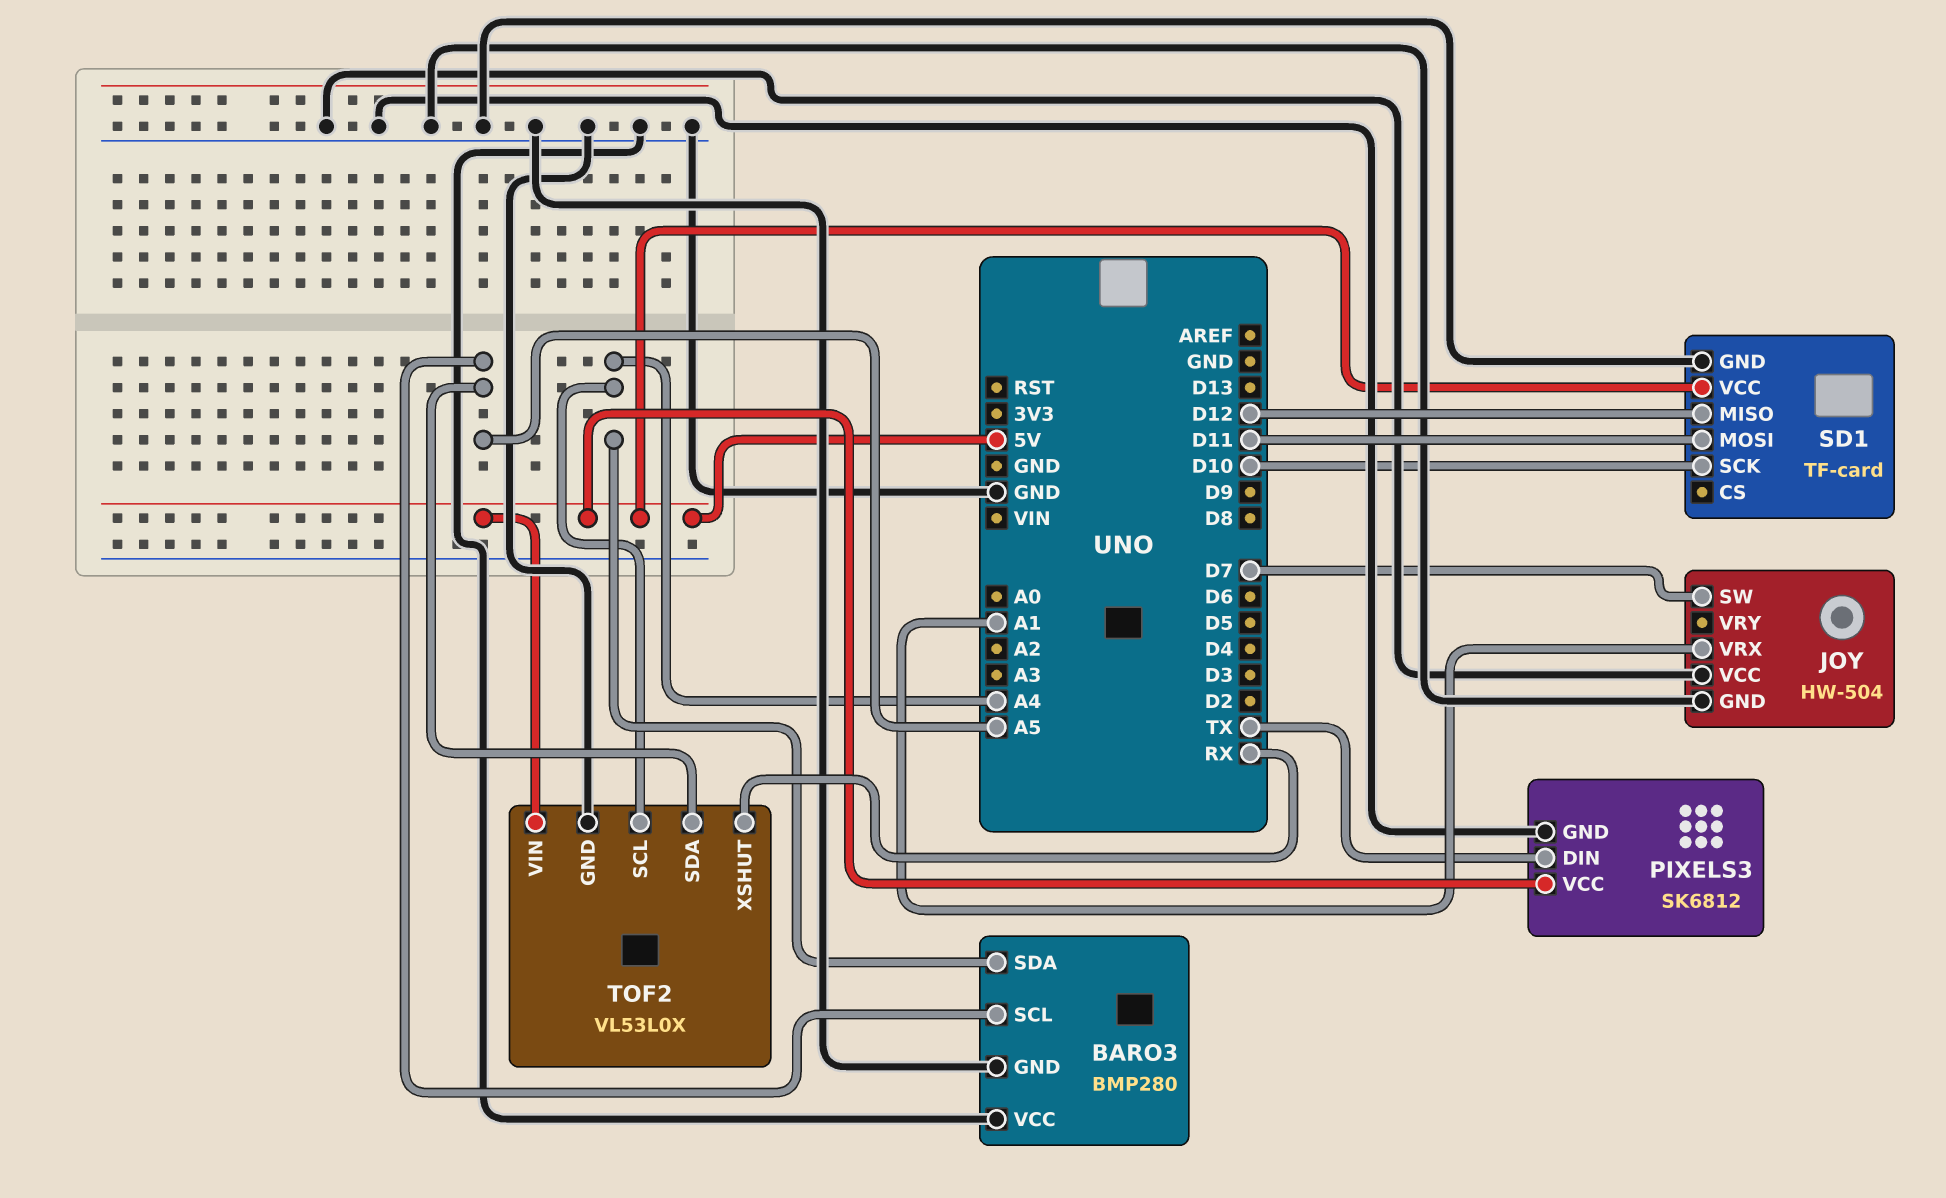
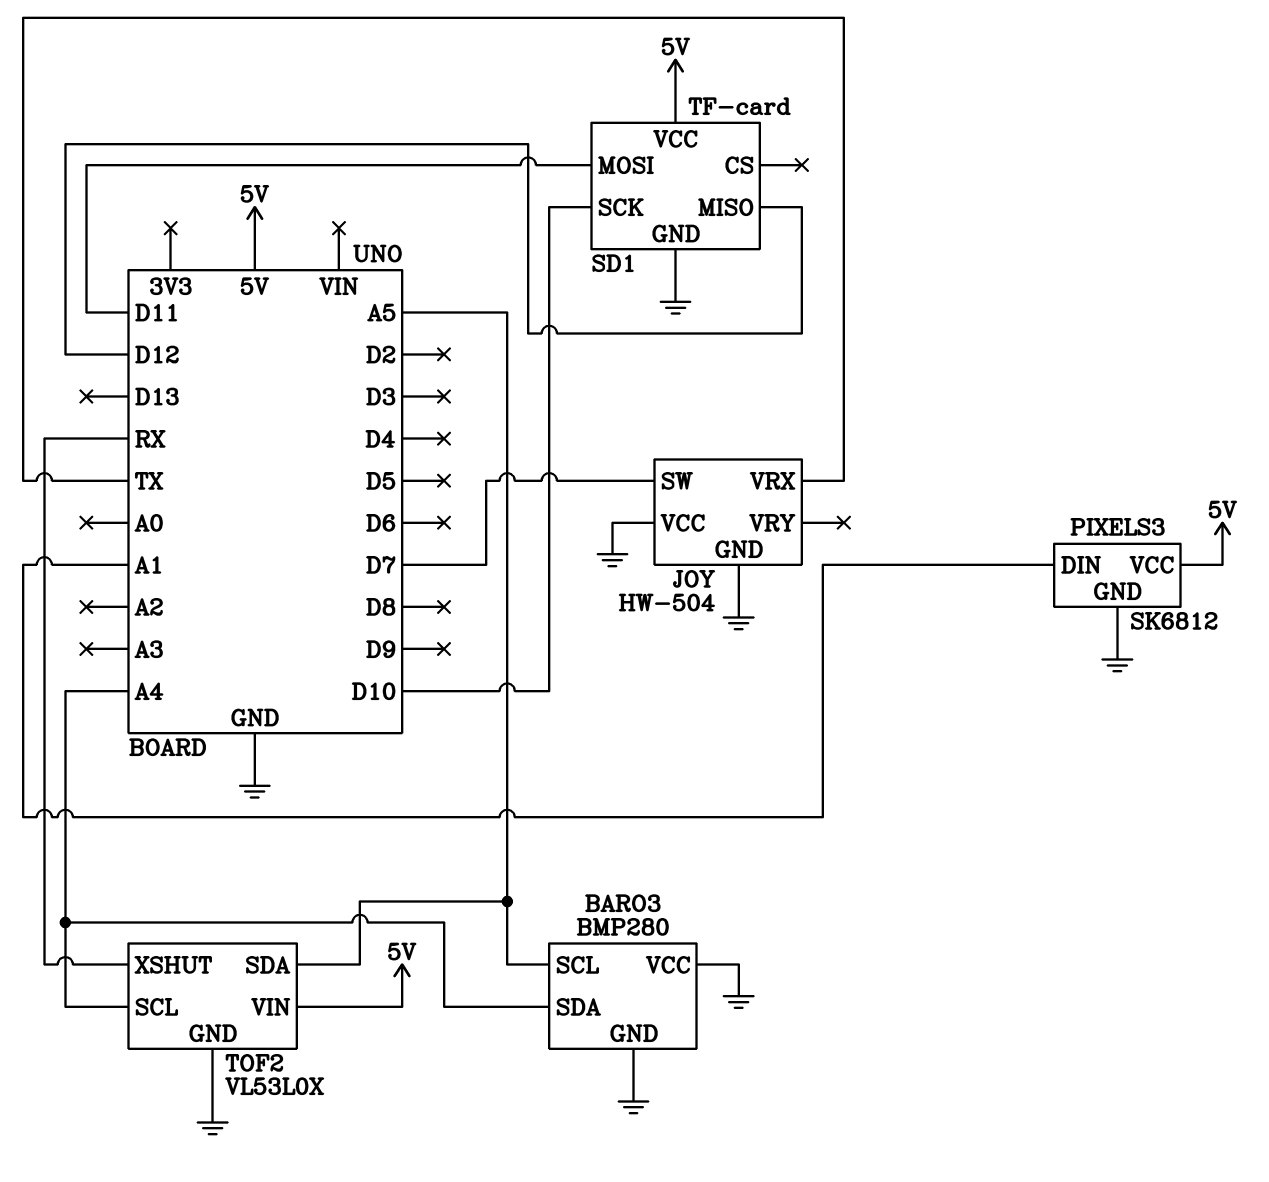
JOY pin VRX: A1 -> TX
PIXELS3 pin DIN: TX -> A1

